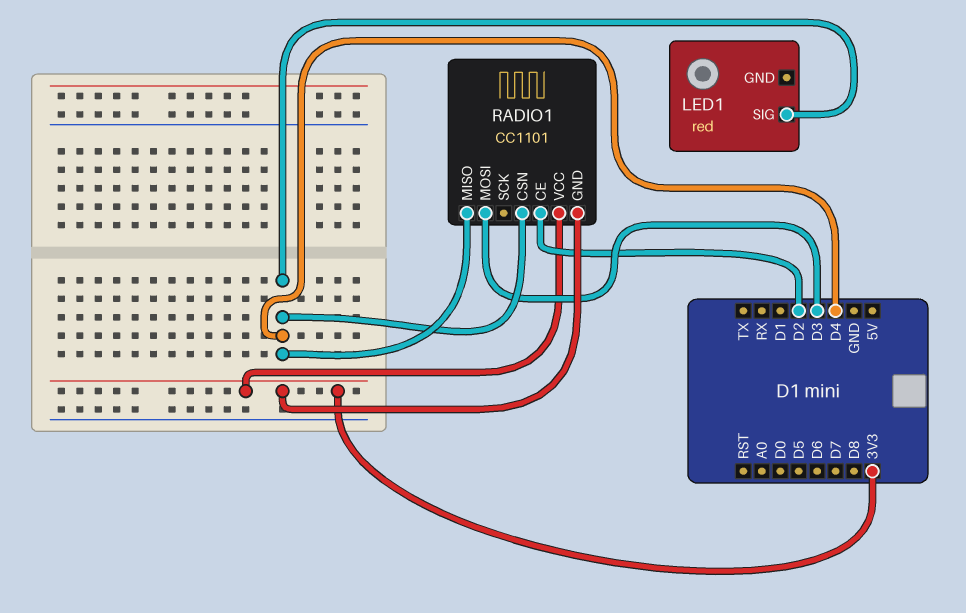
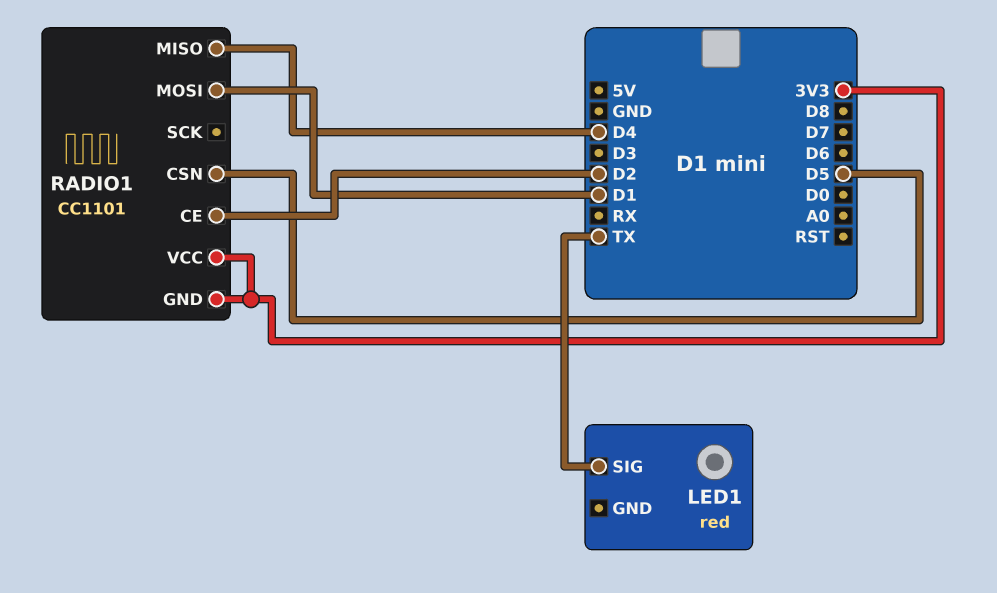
LED1 pin SIG: D4 -> TX
RADIO1 pin CSN: D4 -> D5
RADIO1 pin MOSI: D3 -> D1

